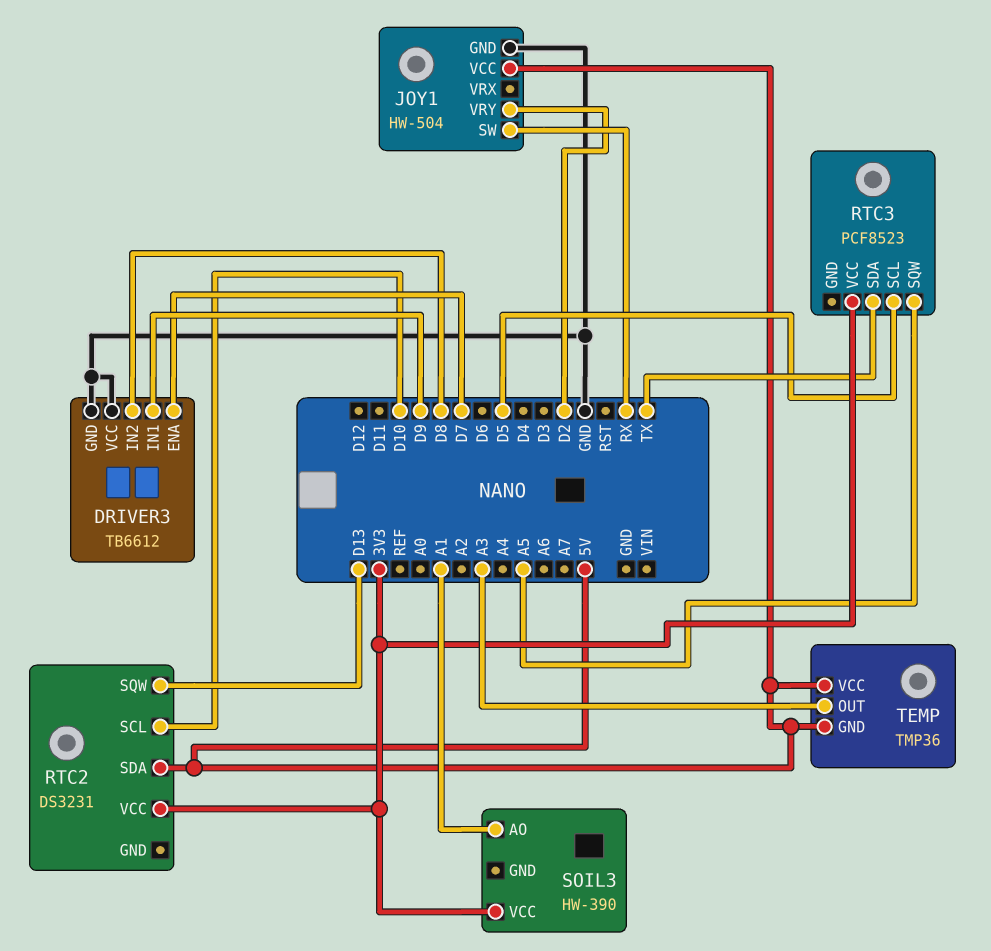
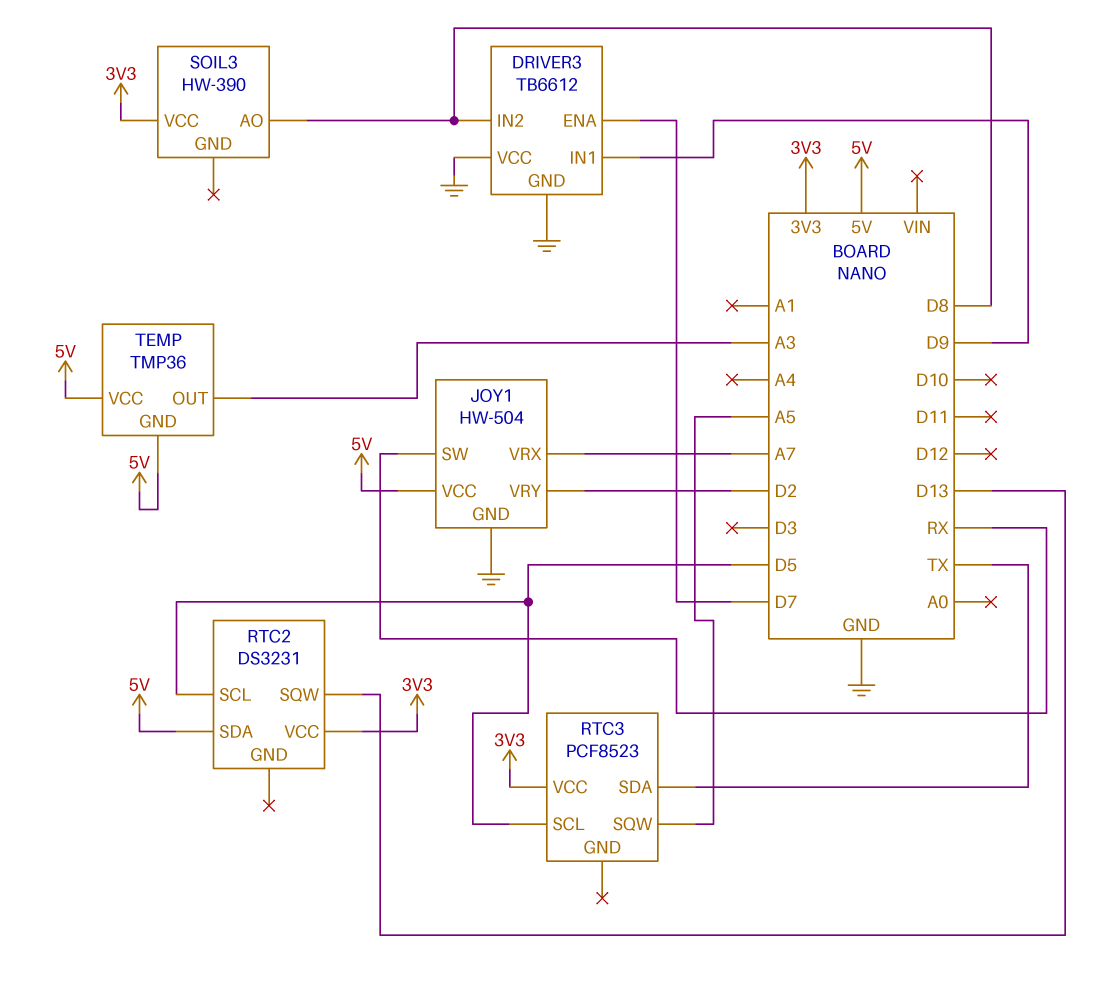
JOY1 pin VRX: none -> A7
RTC2 pin SCL: D10 -> D5
SOIL3 pin AO: A1 -> D8

